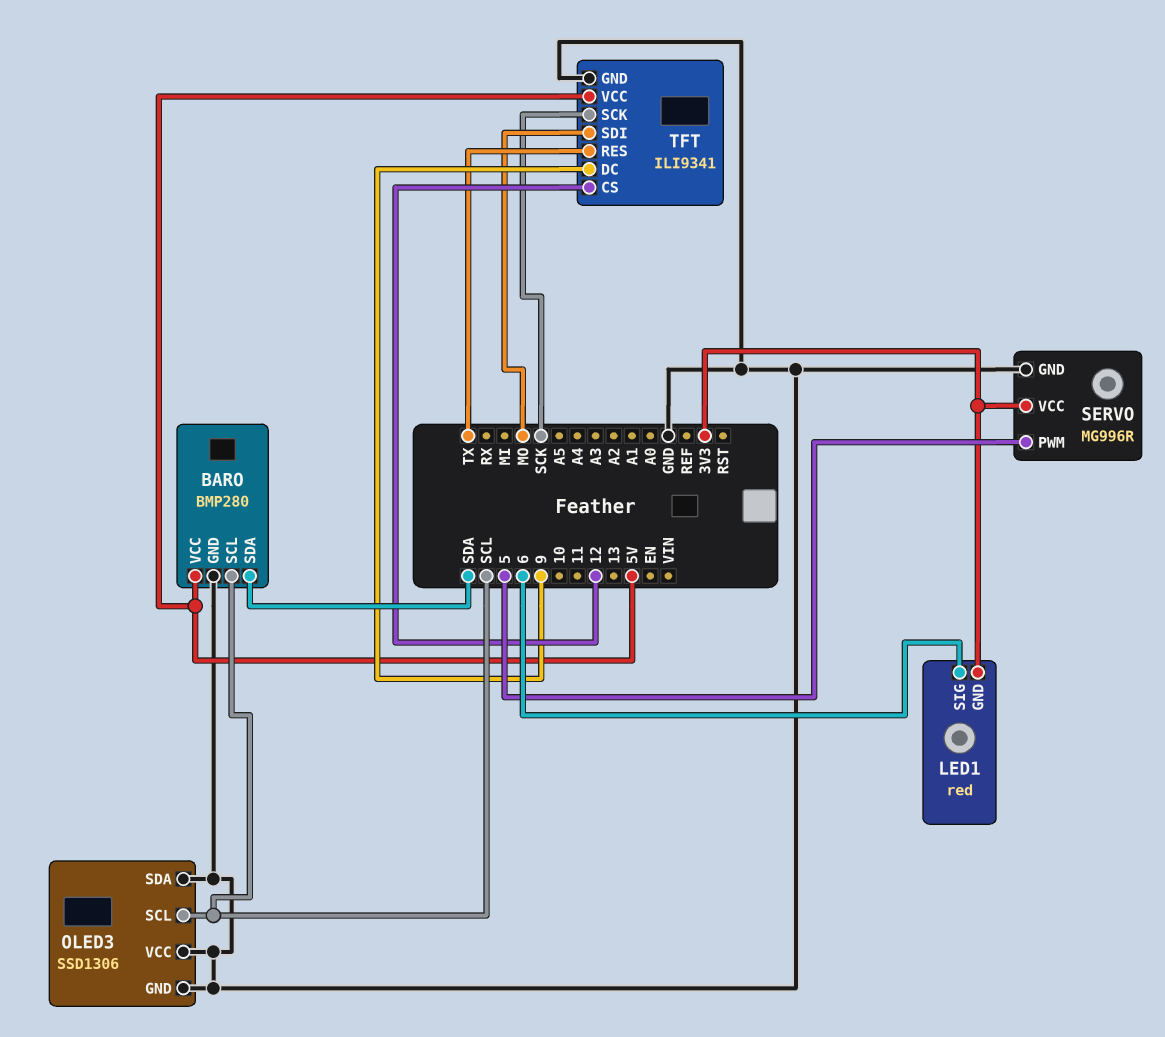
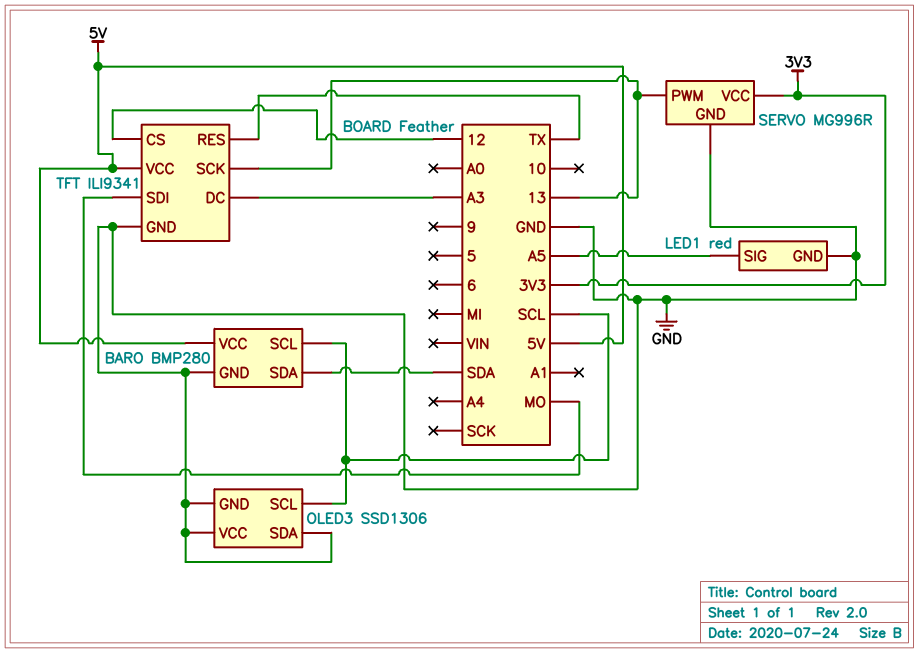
LED1 pin GND: 3V3 -> GND
LED1 pin SIG: 6 -> A5
SERVO pin PWM: 5 -> 13
TFT pin DC: 9 -> A3
TFT pin SCK: SCK -> 13

